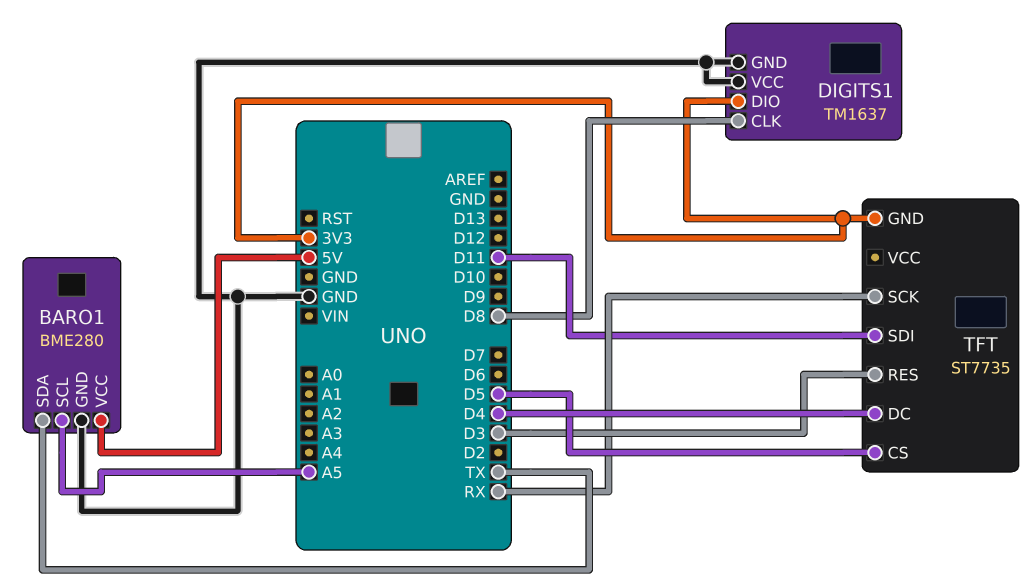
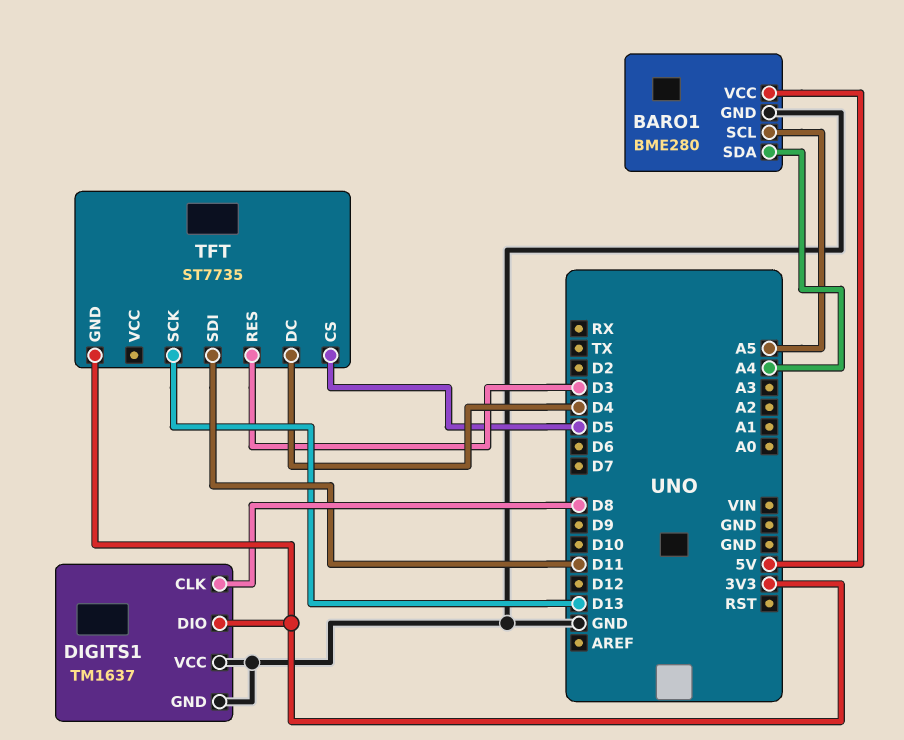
BARO1 pin SDA: TX -> A4
TFT pin SCK: RX -> D13

